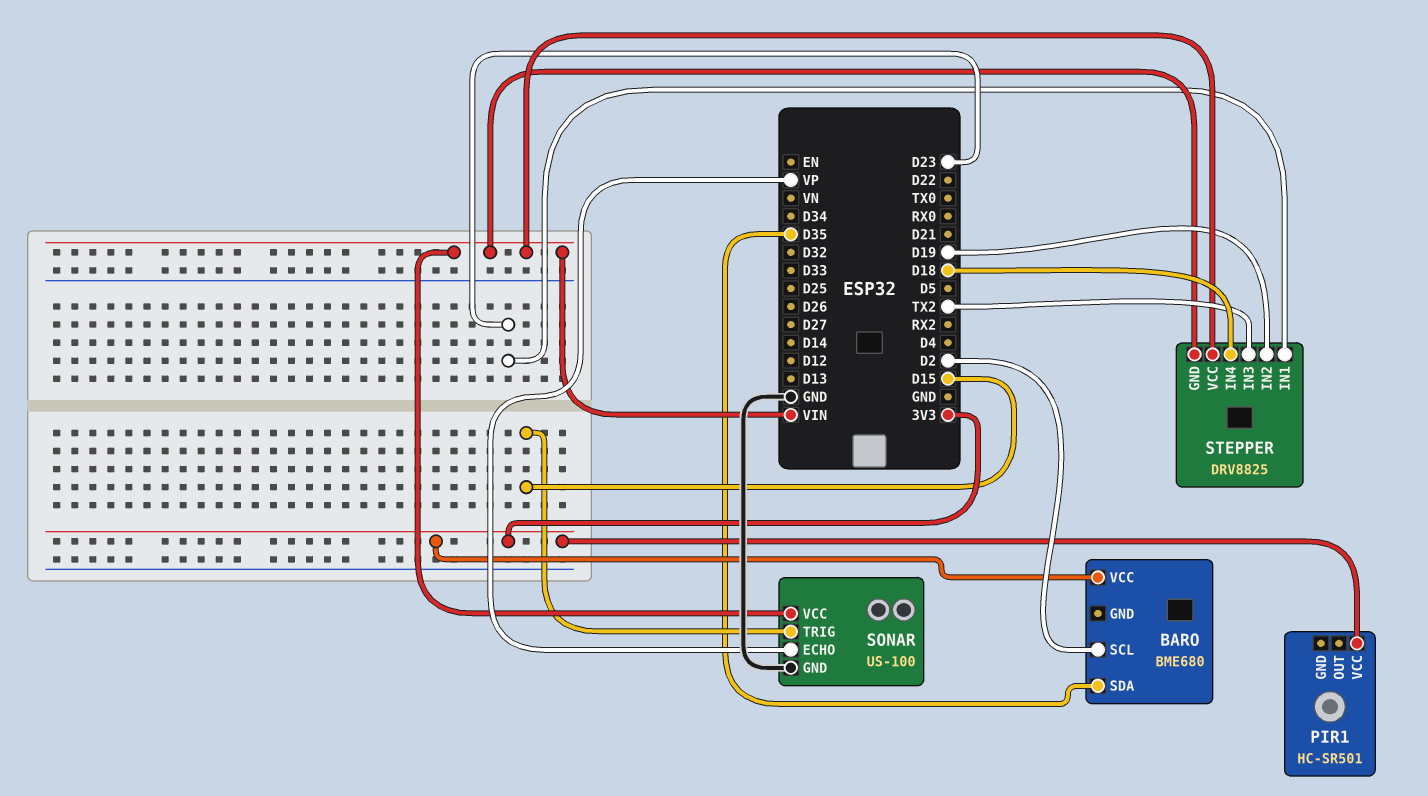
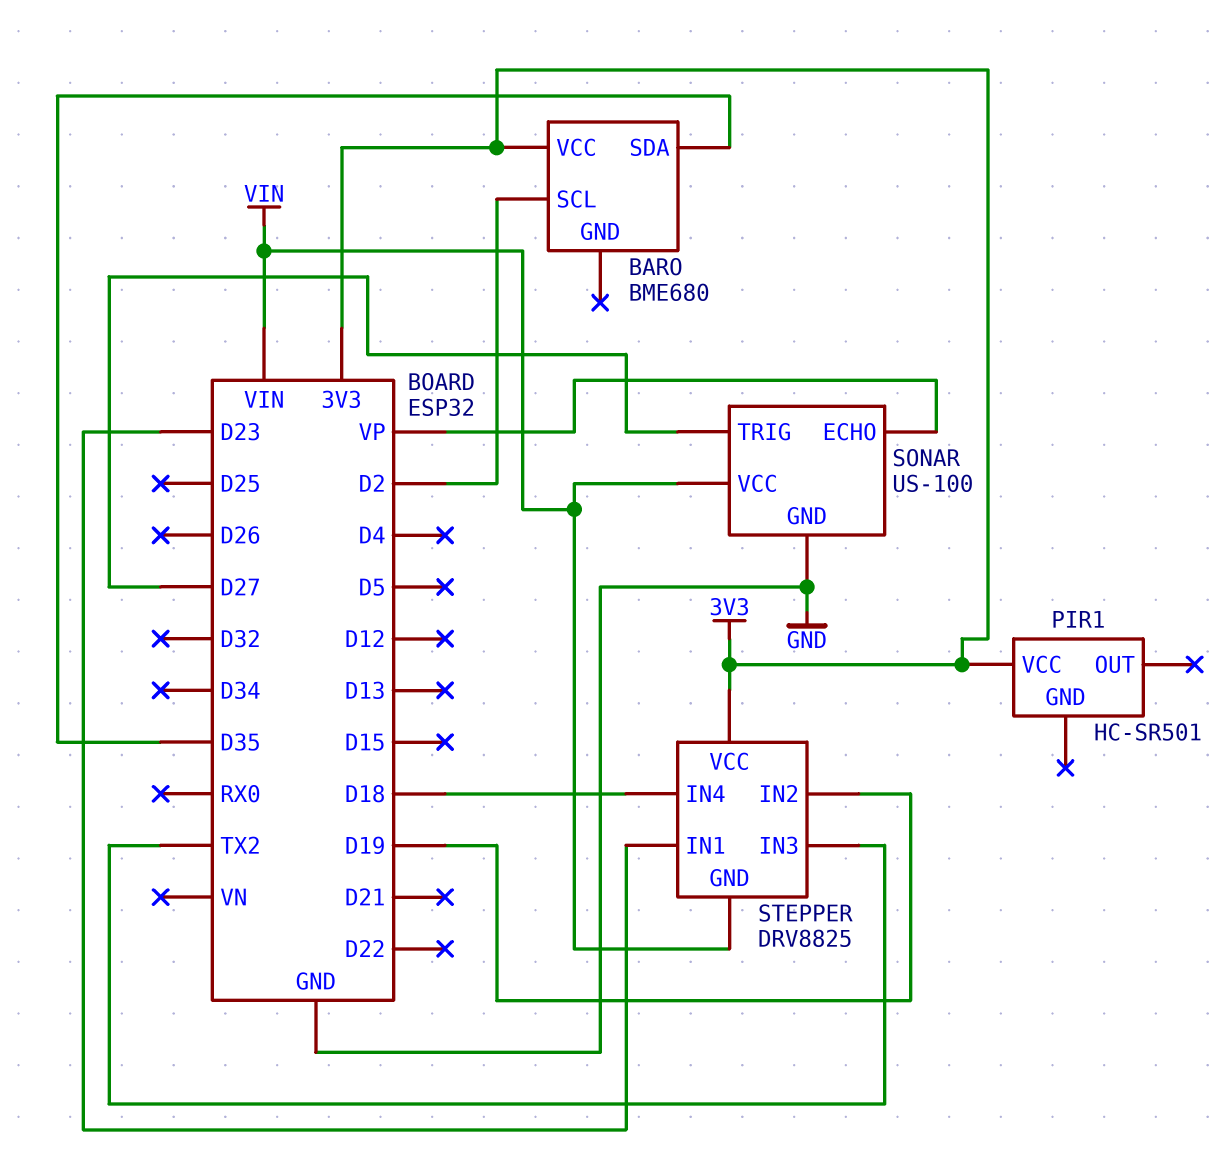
SONAR pin TRIG: D15 -> D27
STEPPER pin VCC: VIN -> 3V3

